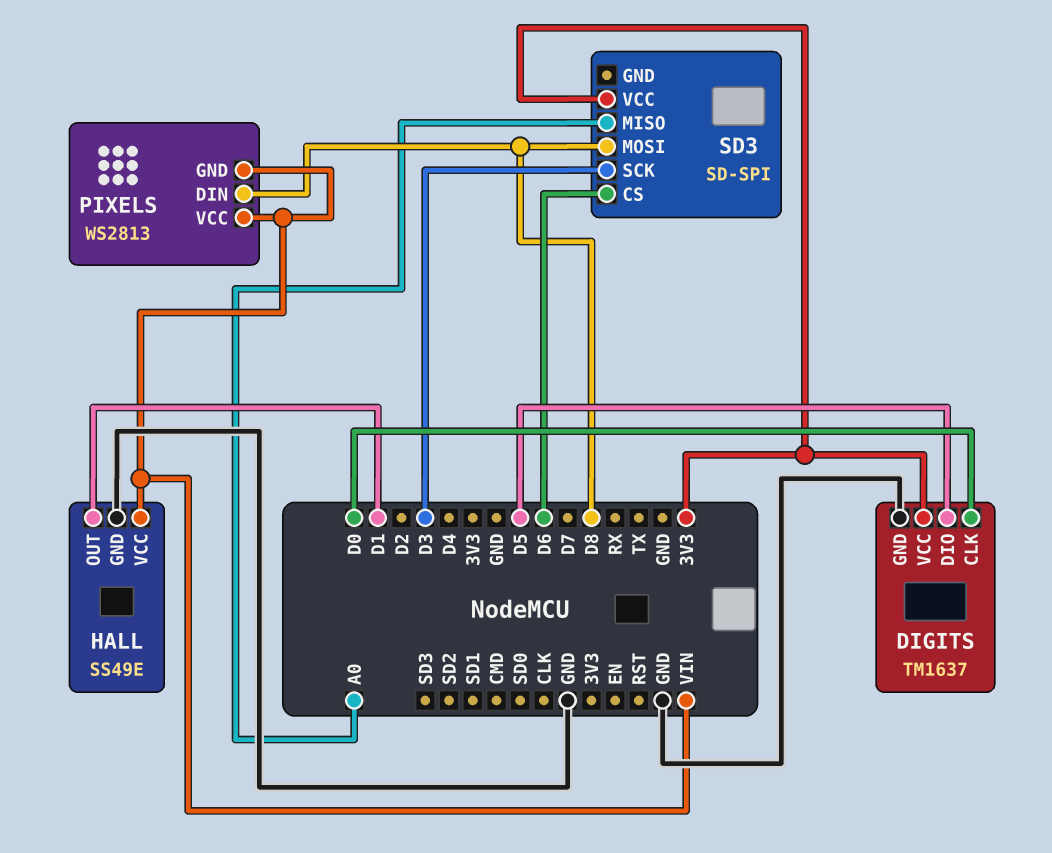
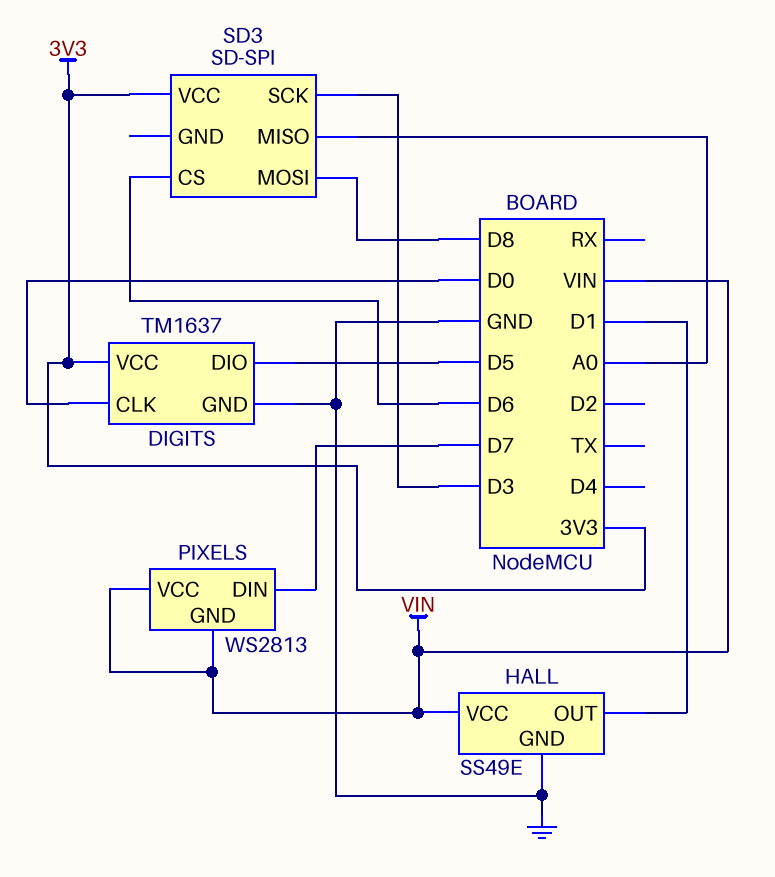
PIXELS pin DIN: D8 -> D7

